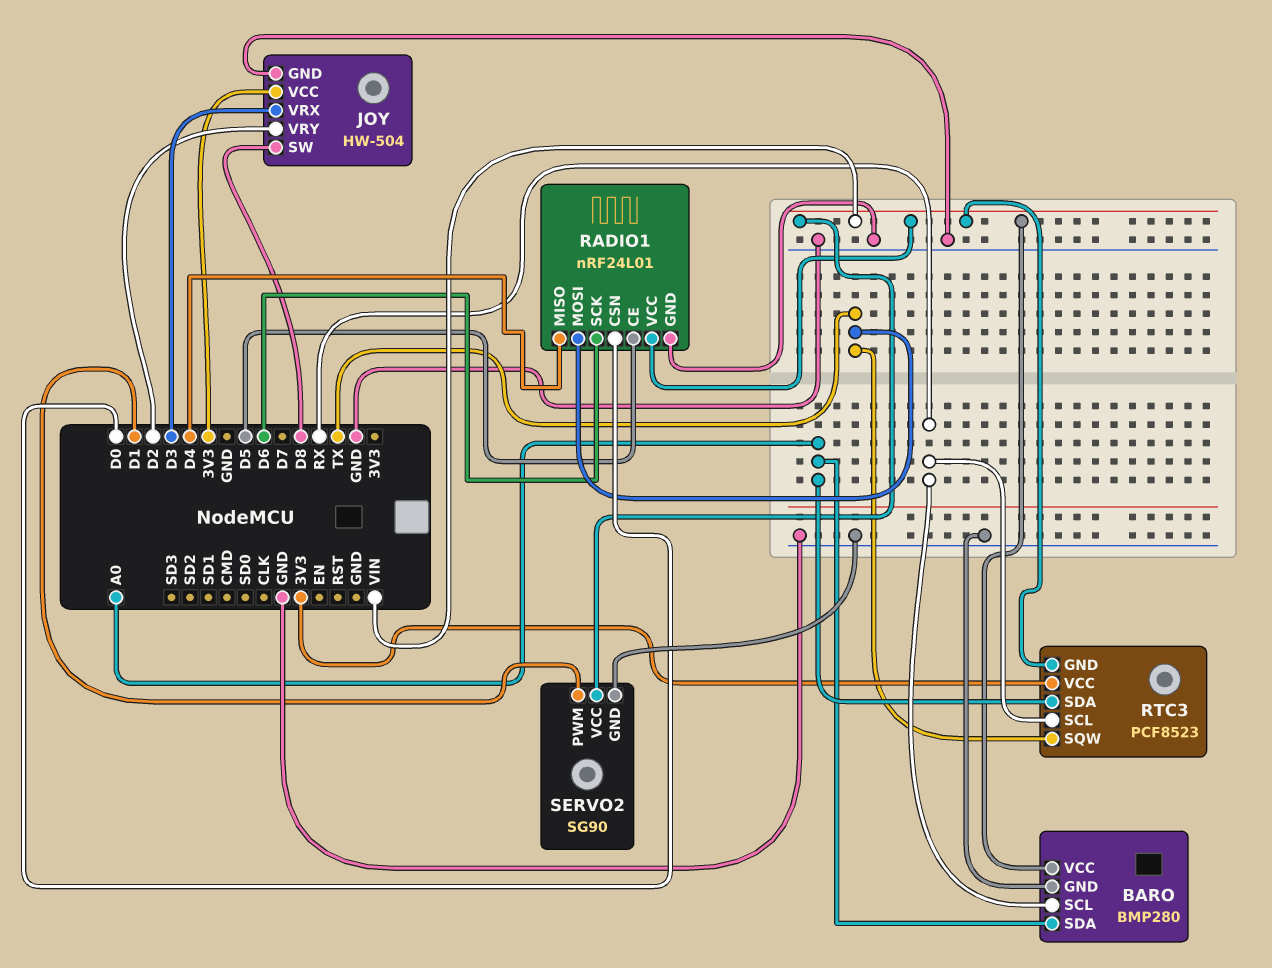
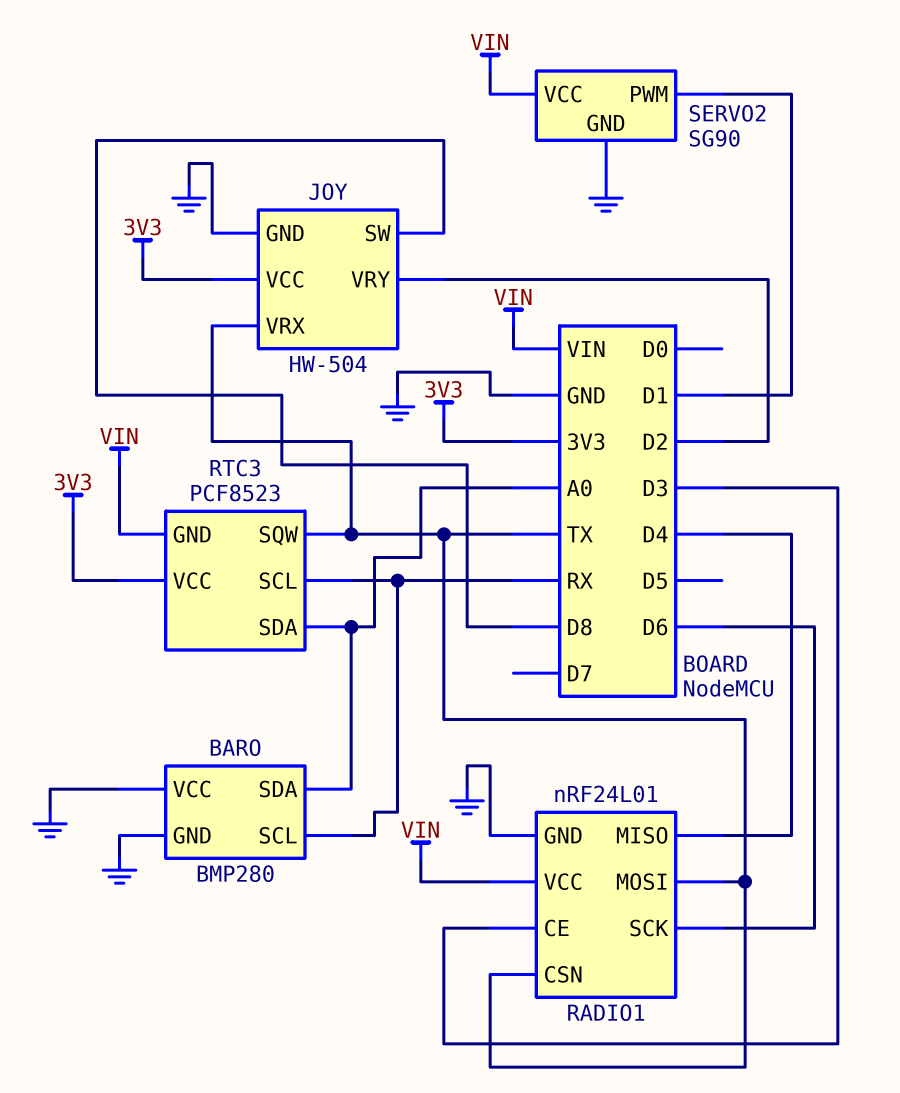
BARO pin VCC: VIN -> GND
JOY pin VRX: D3 -> TX
RADIO1 pin CE: D5 -> D3
RADIO1 pin CSN: D0 -> TX

